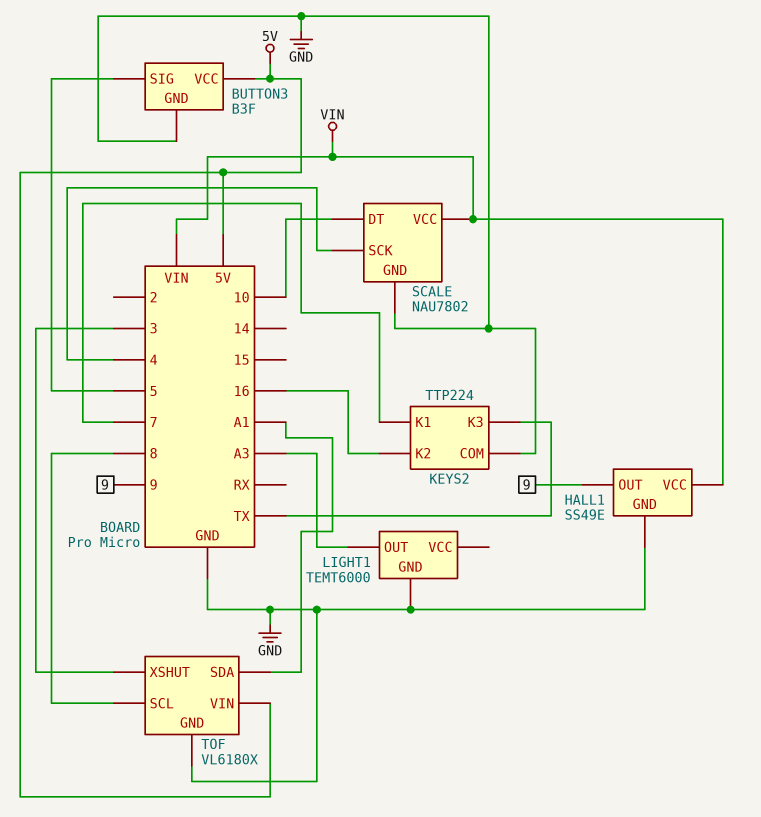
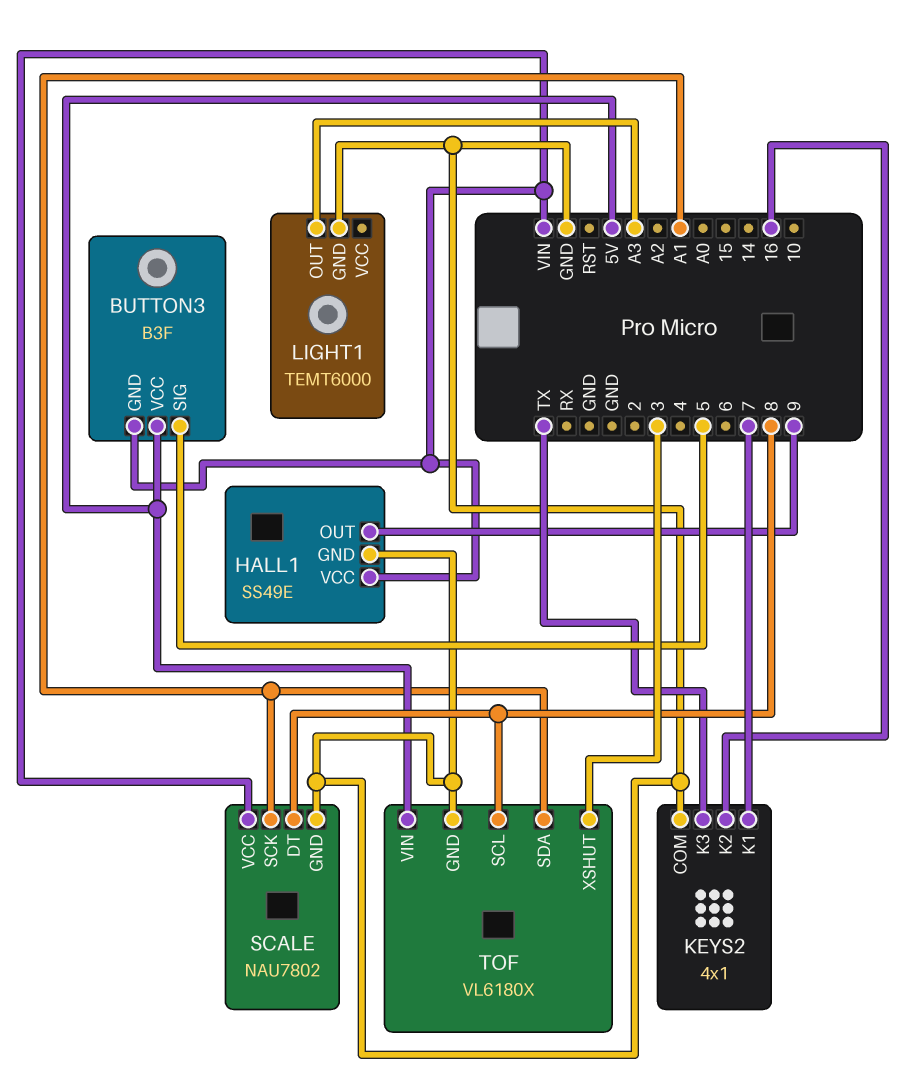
BUTTON3 pin GND: GND -> VIN
KEYS2: TTP224 -> 4x1
SCALE pin DT: 10 -> 8
SCALE pin SCK: 4 -> A1

